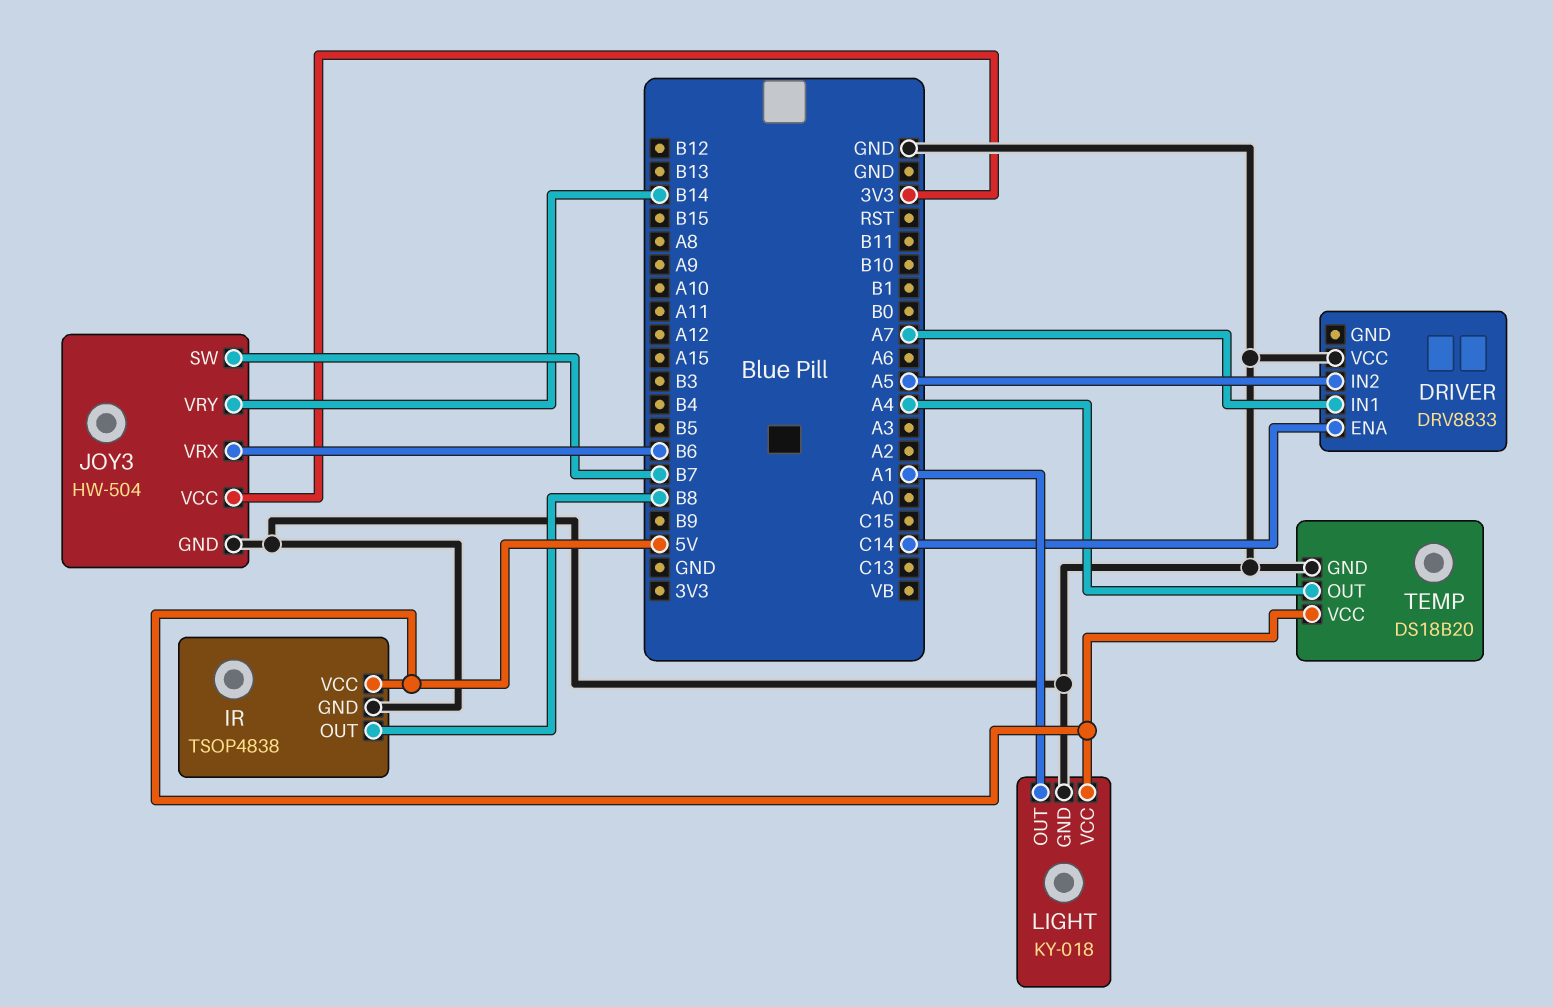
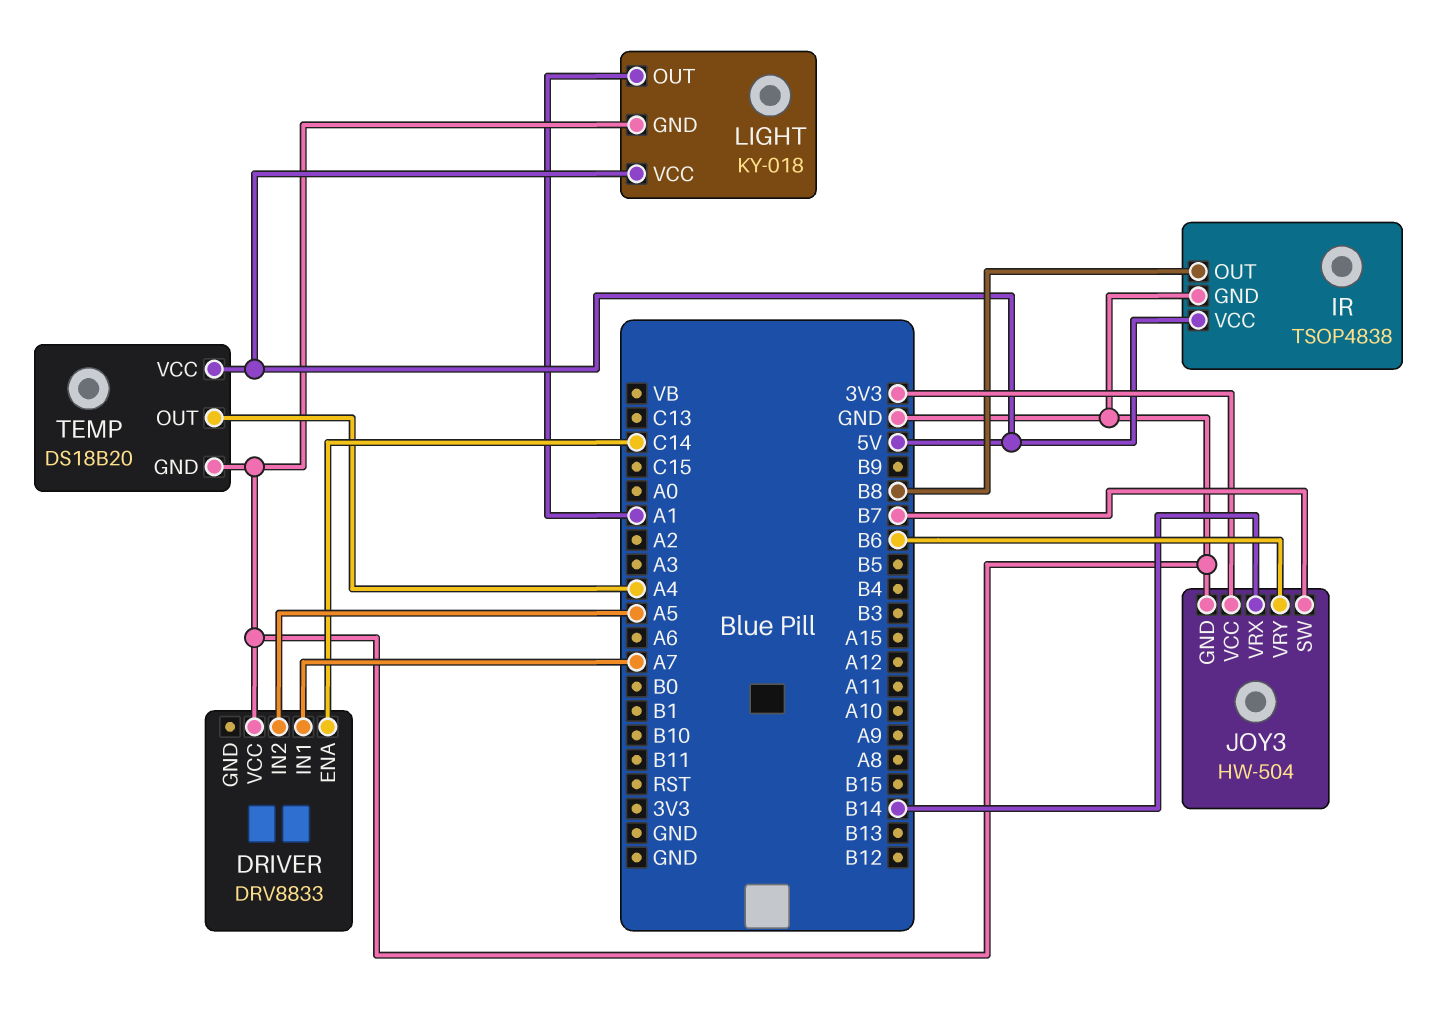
JOY3 pin VRX: B6 -> B14
JOY3 pin VRY: B14 -> B6

